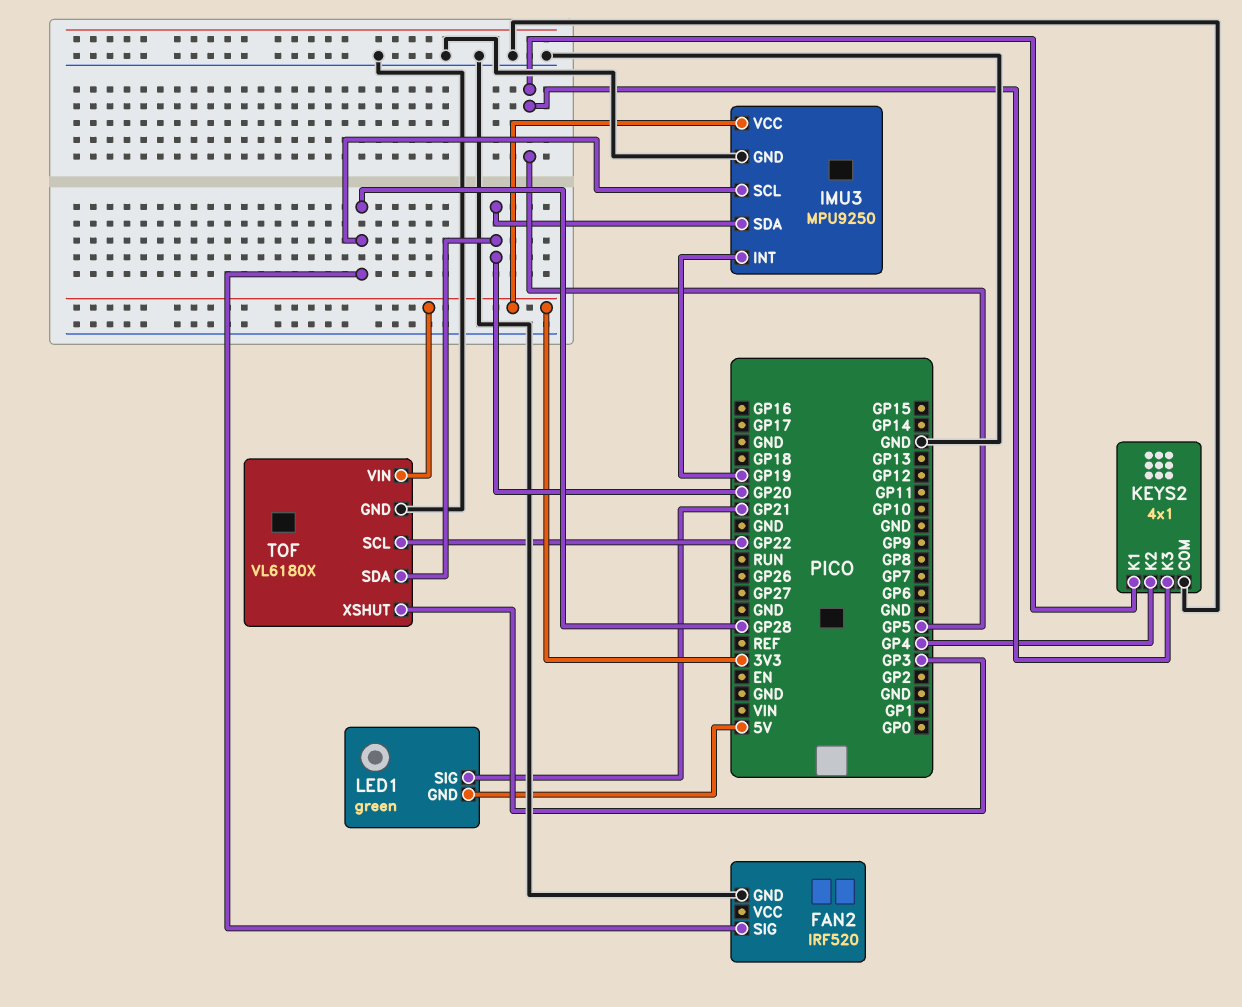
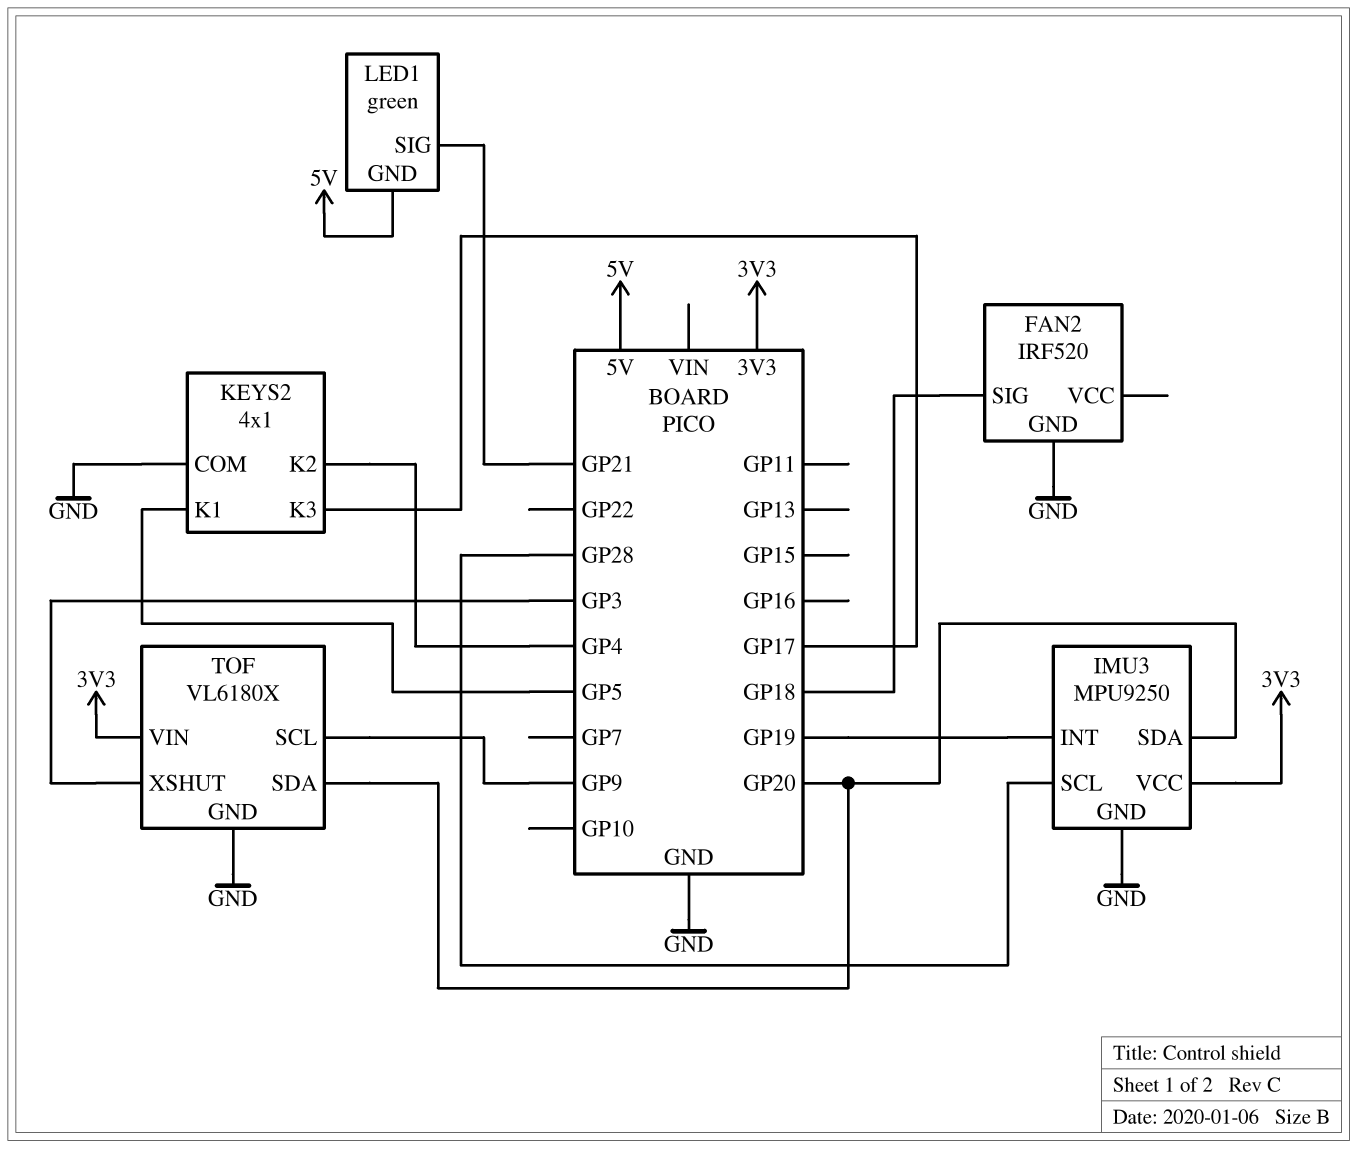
FAN2 pin SIG: GP28 -> GP18
KEYS2 pin K3: GP5 -> GP17
TOF pin SCL: GP22 -> GP9

